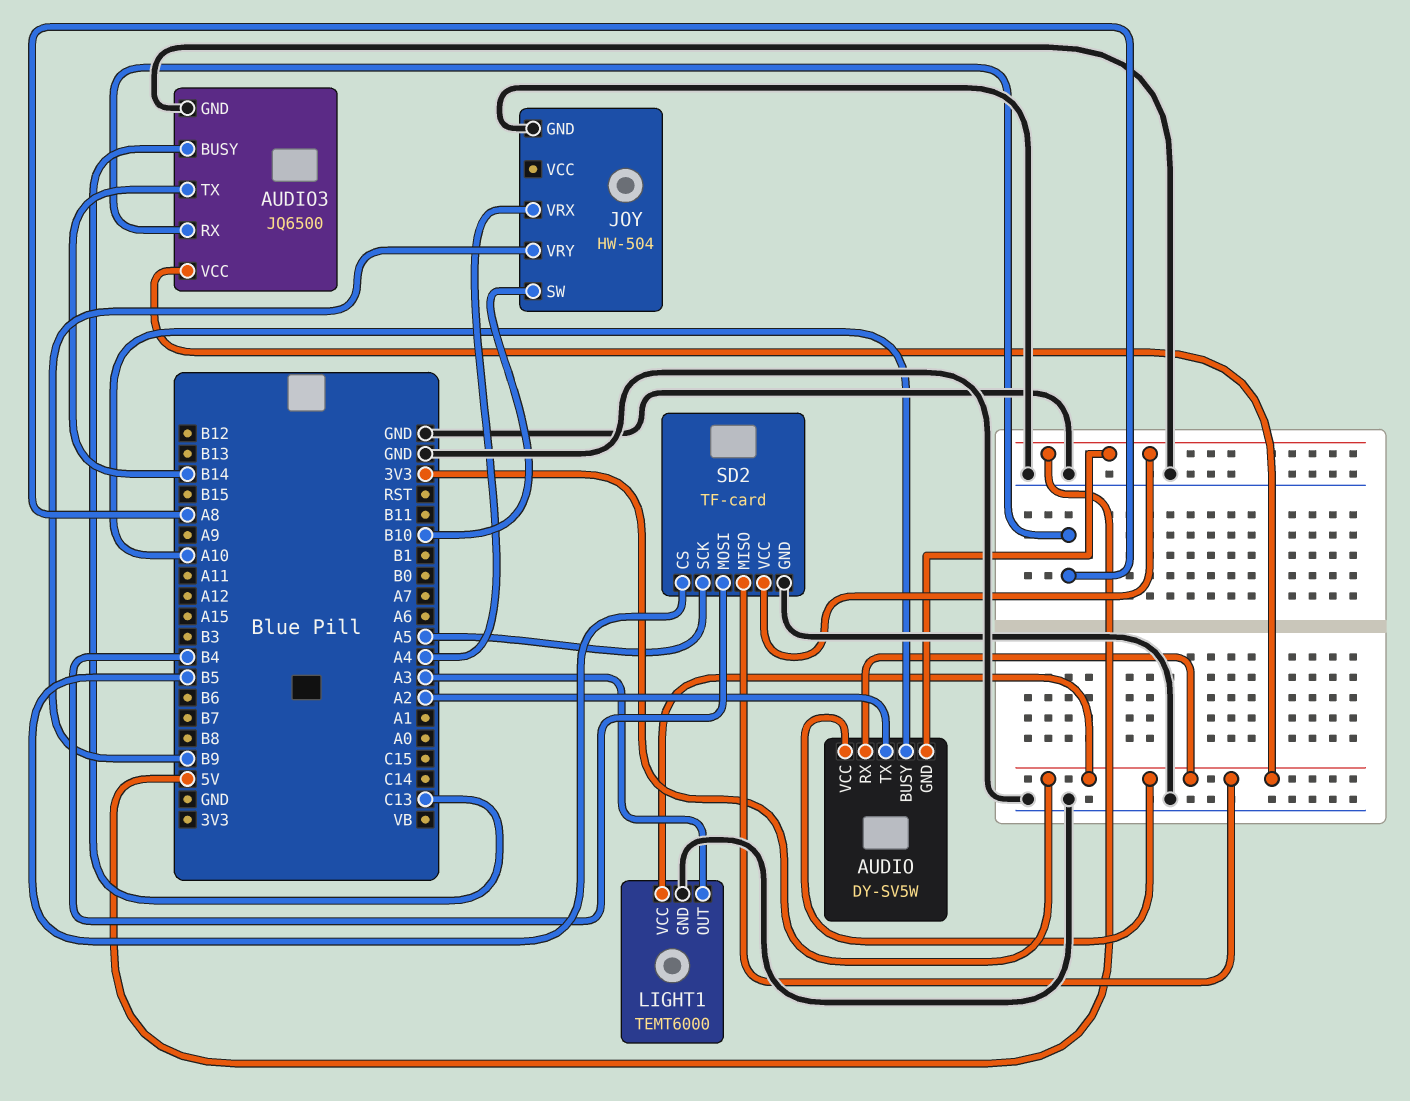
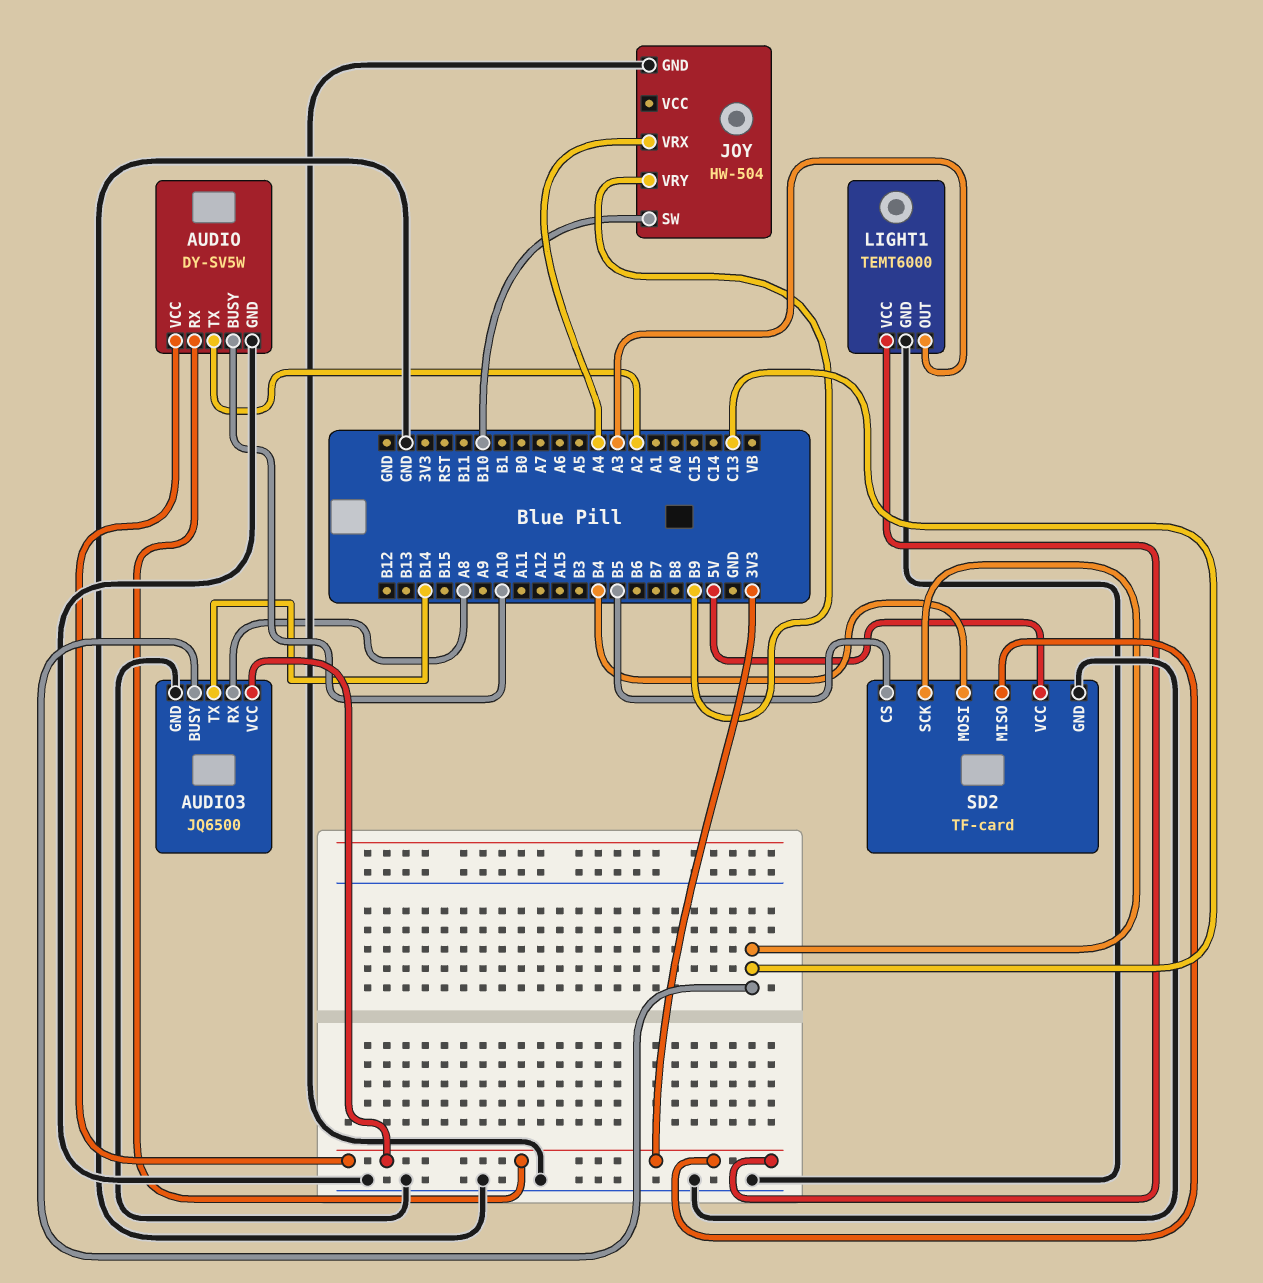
AUDIO pin GND: 5V -> GND
SD2 pin SCK: A5 -> C13

